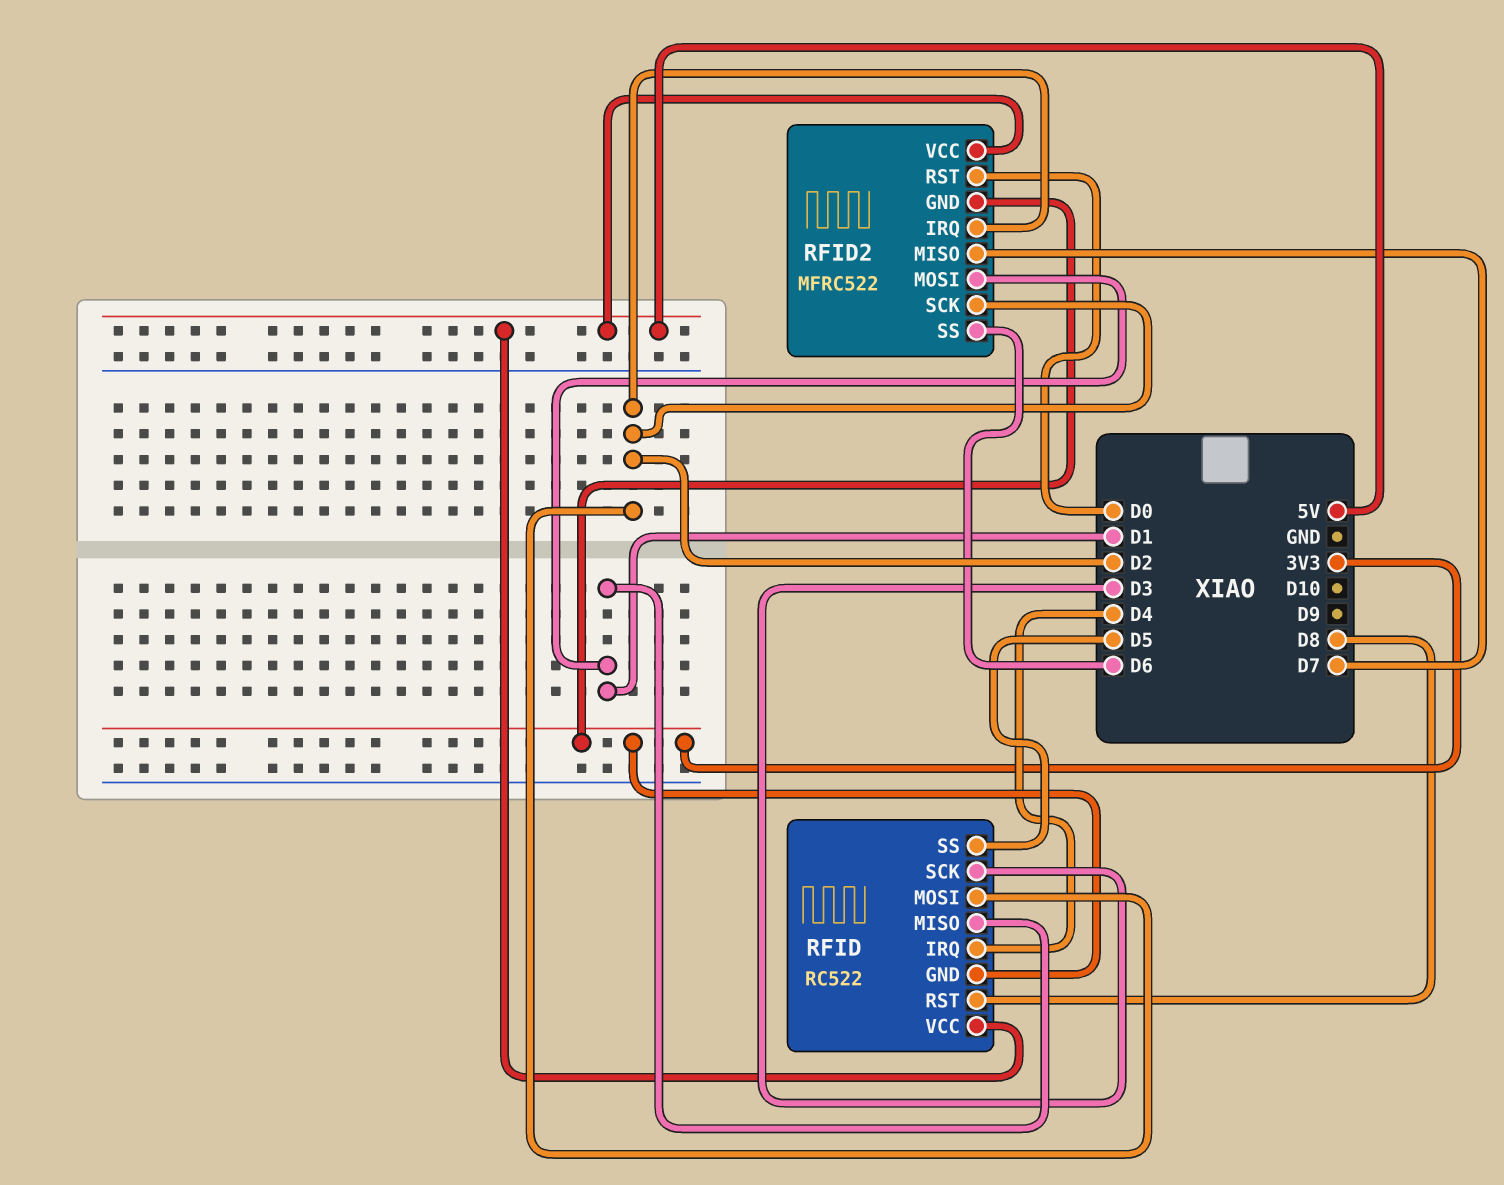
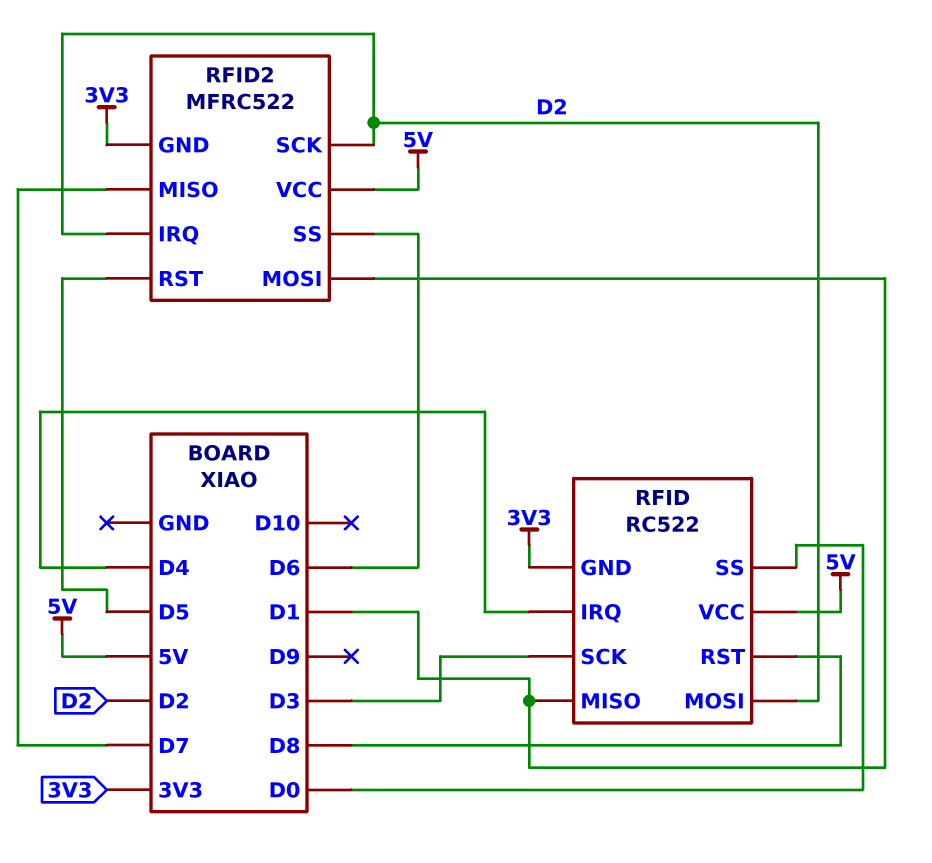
RFID pin SS: D5 -> D0
RFID2 pin RST: D0 -> D5

